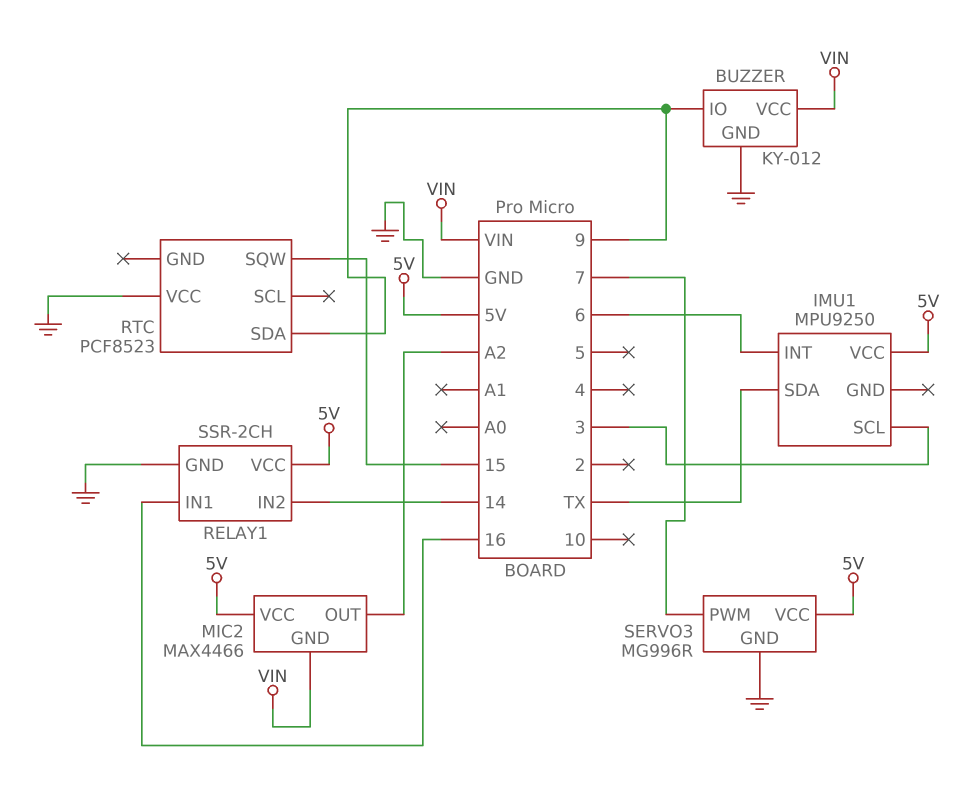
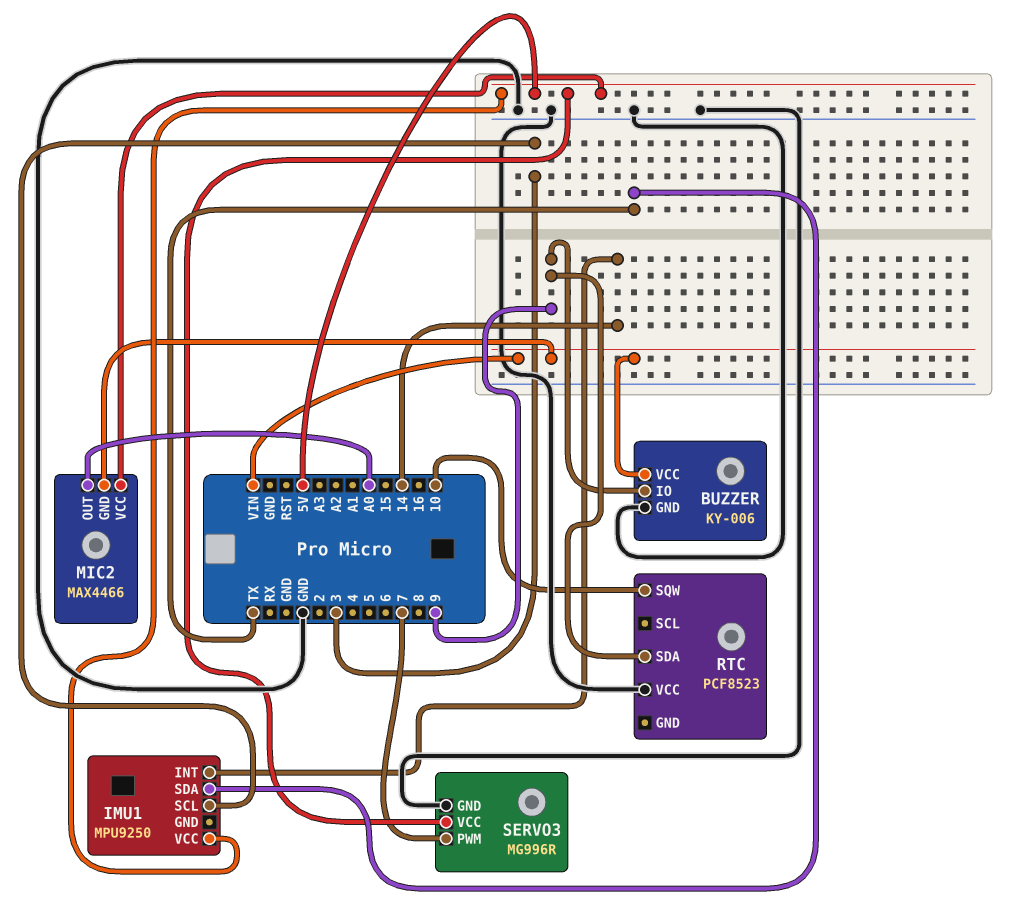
BUZZER: KY-012 -> KY-006
IMU1 pin INT: 6 -> 14
MIC2 pin OUT: A2 -> A0
RELAY1: SSR-2CH -> none
RELAY1 pin GND: GND -> none
RELAY1 pin IN1: 16 -> none
RELAY1 pin IN2: 14 -> none
RELAY1 pin VCC: 5V -> none
RTC pin SQW: 15 -> 10

